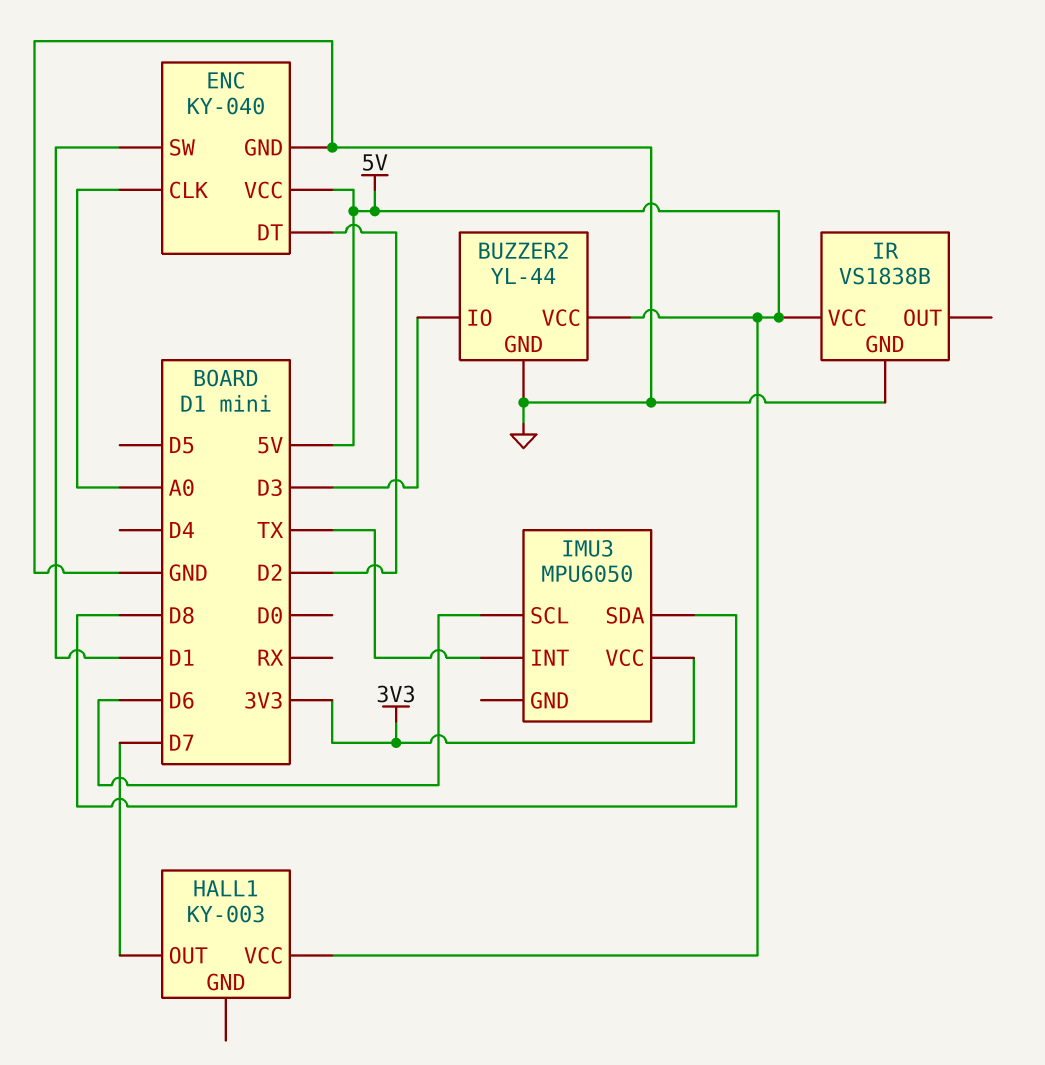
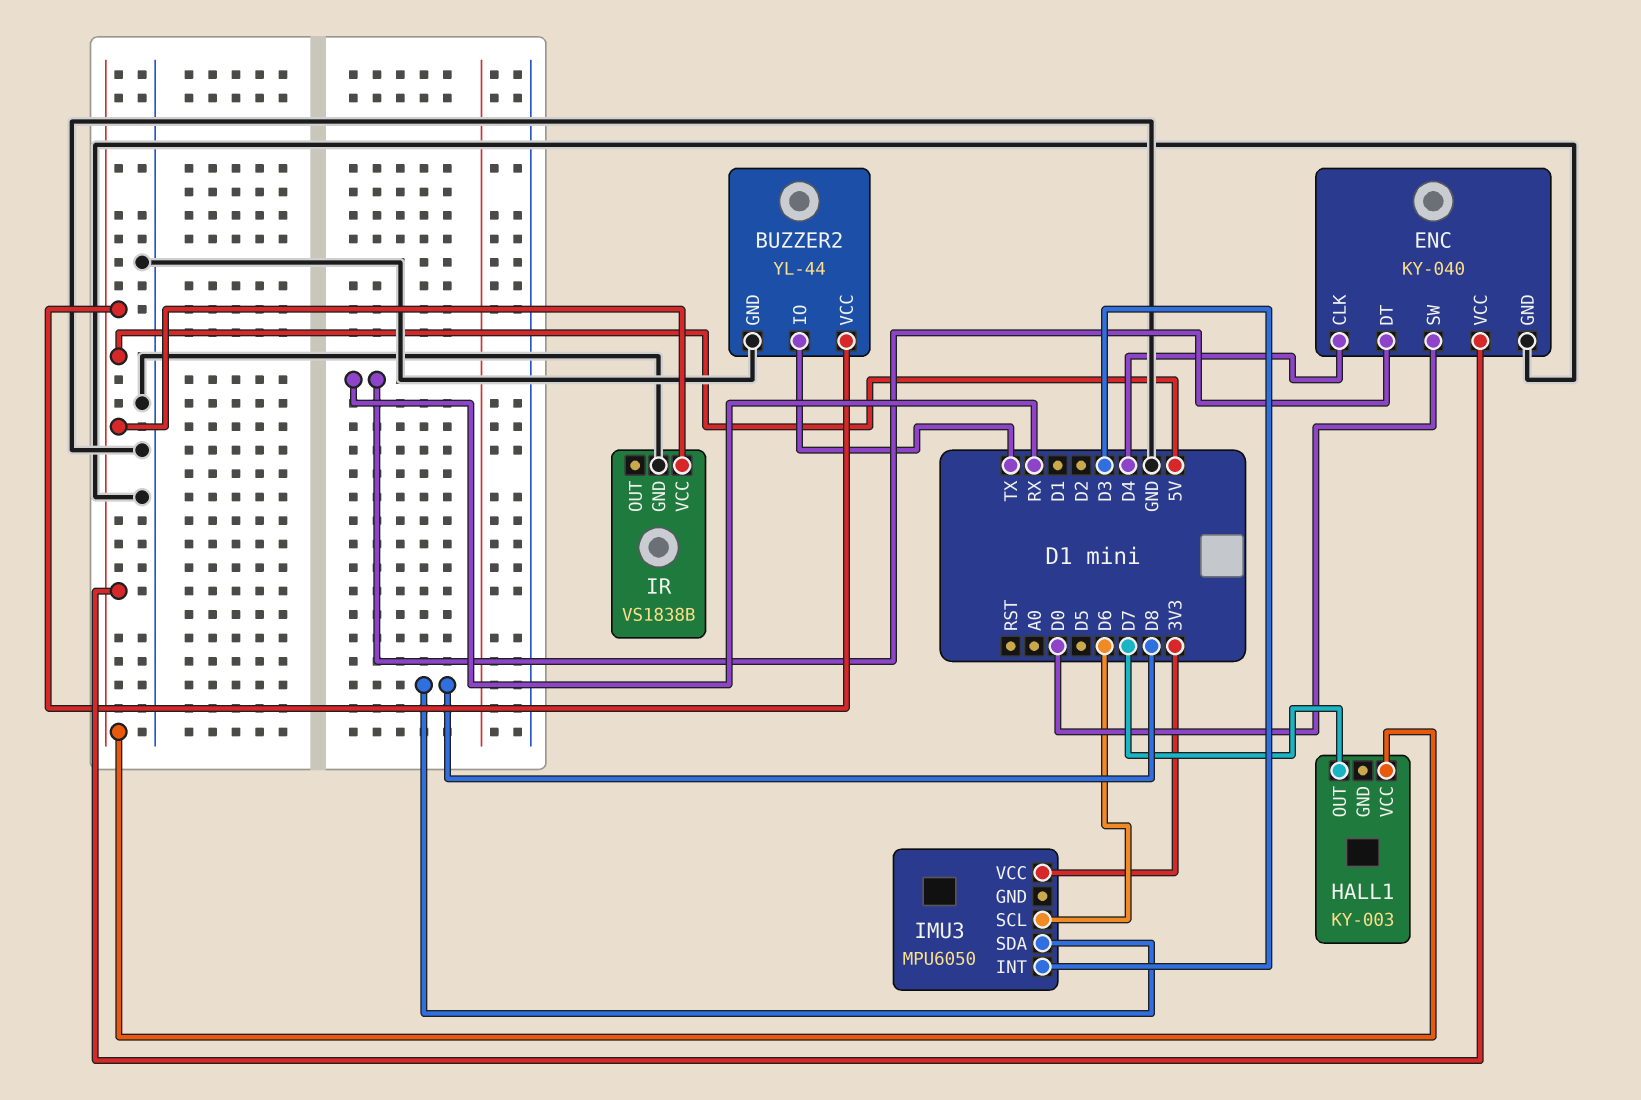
BUZZER2 pin IO: D3 -> TX
ENC pin CLK: A0 -> D4
ENC pin DT: D2 -> RX
ENC pin SW: D1 -> D0
IMU3 pin INT: TX -> D3

